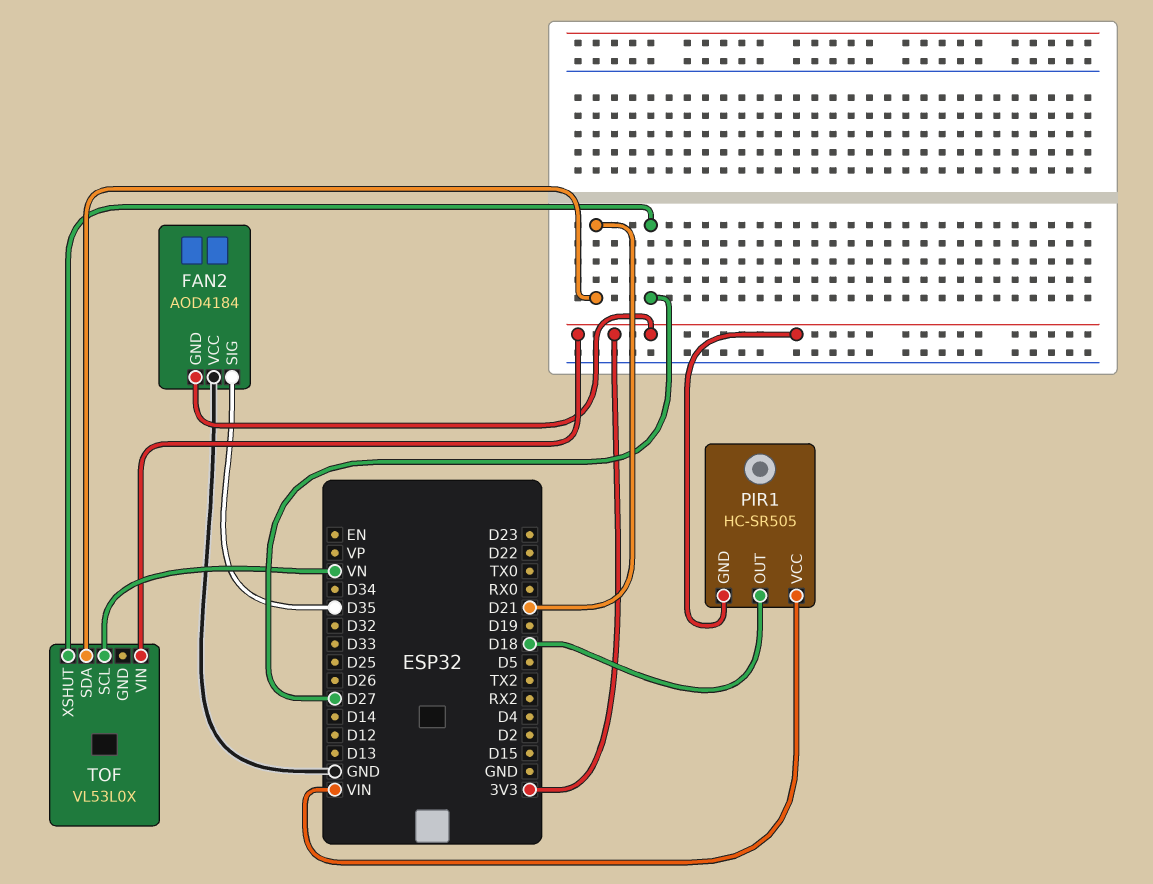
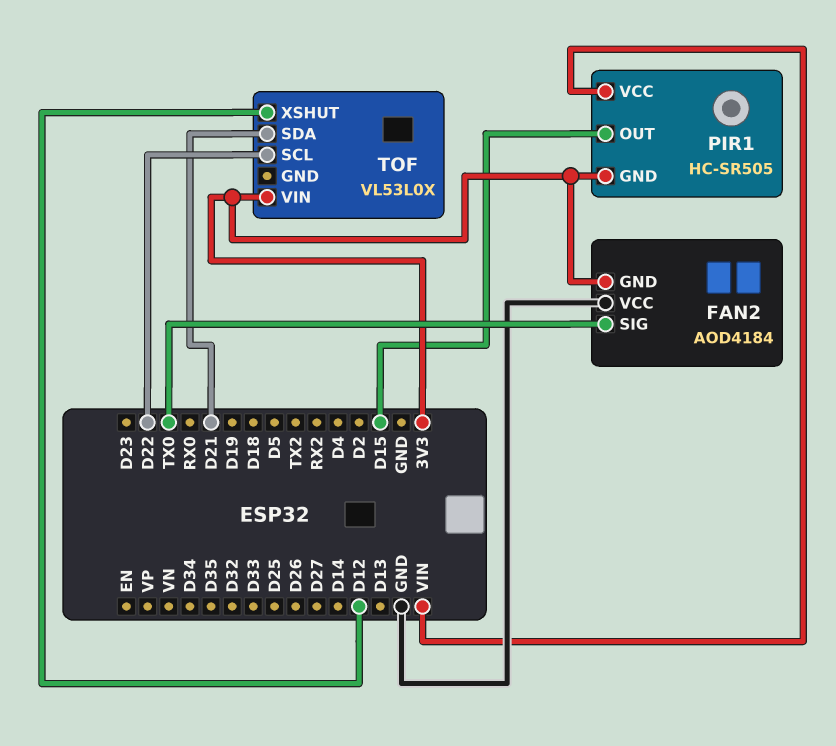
FAN2 pin SIG: D35 -> TX0
PIR1 pin OUT: D18 -> D15
TOF pin SCL: VN -> D22
TOF pin XSHUT: D27 -> D12

